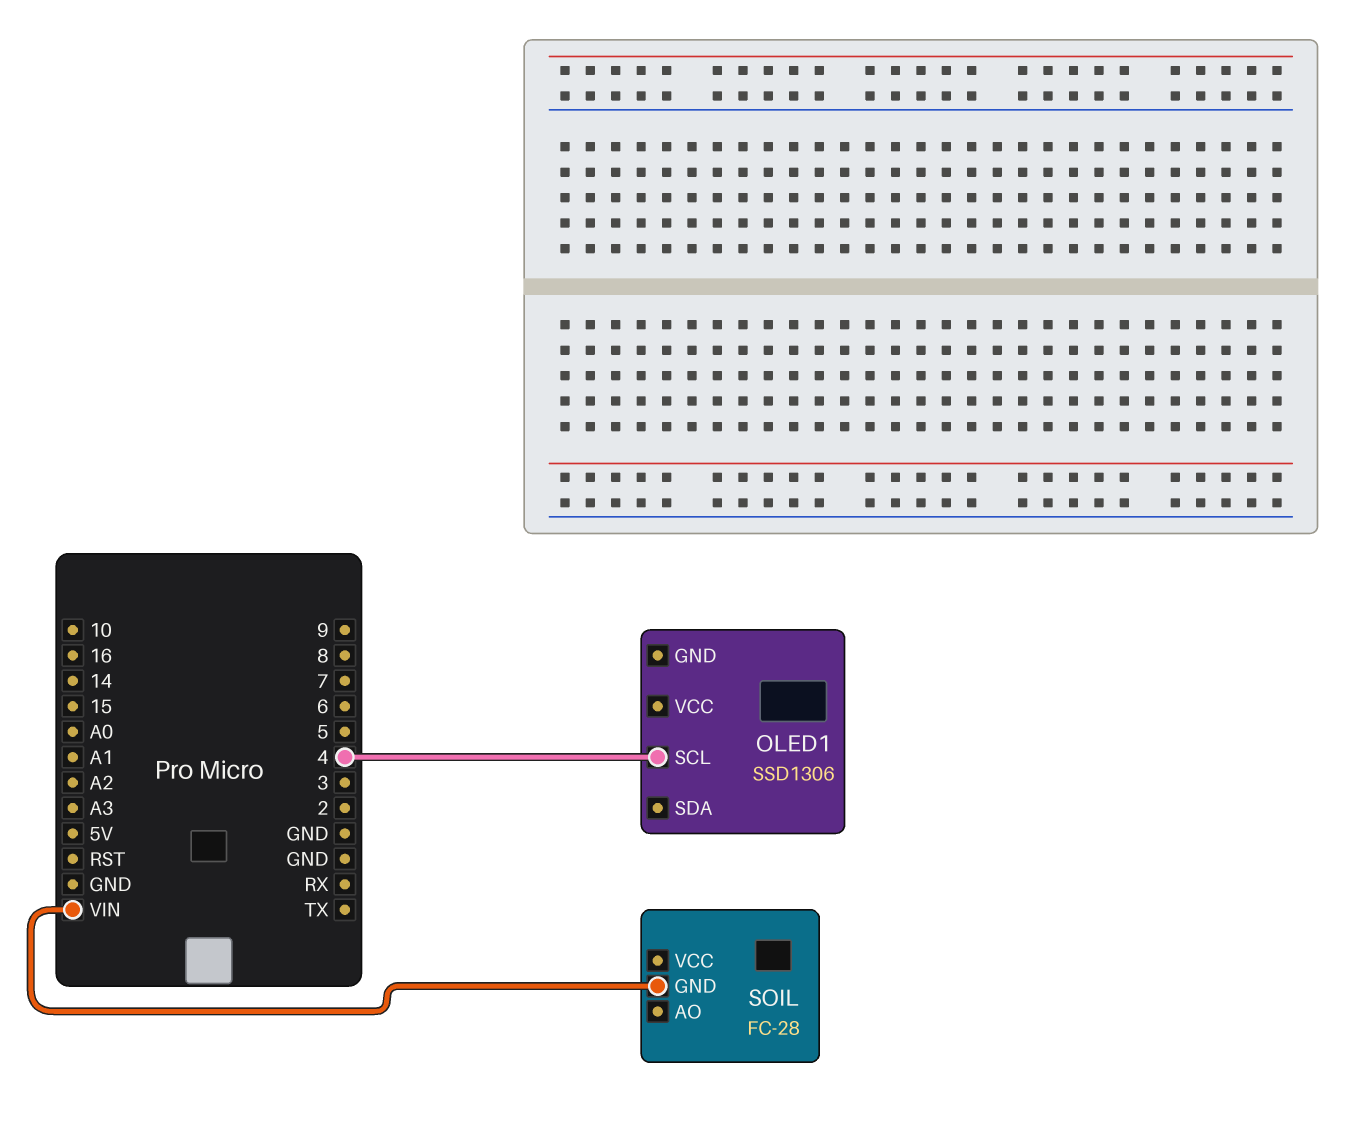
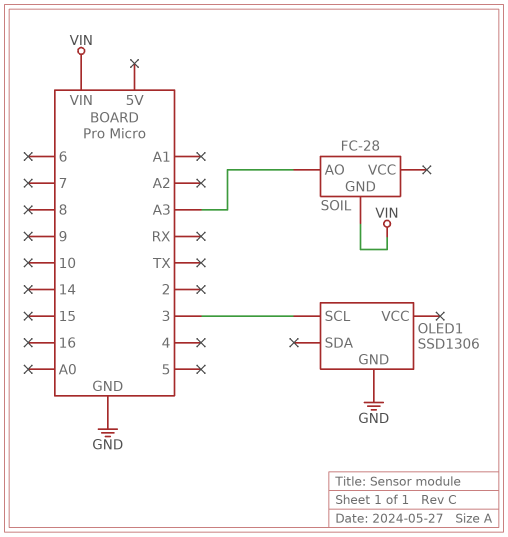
OLED1 pin GND: none -> GND
OLED1 pin SCL: 4 -> 3
SOIL pin AO: none -> A3

